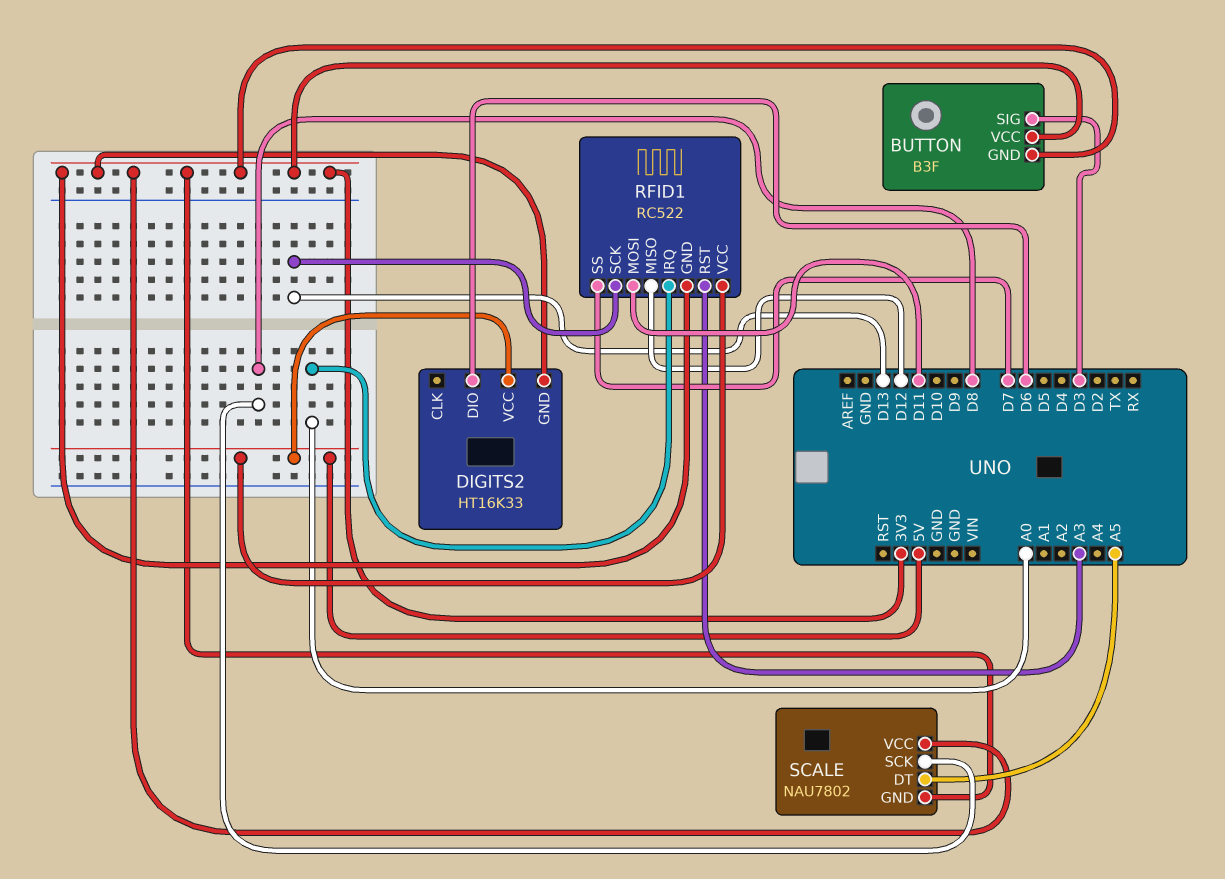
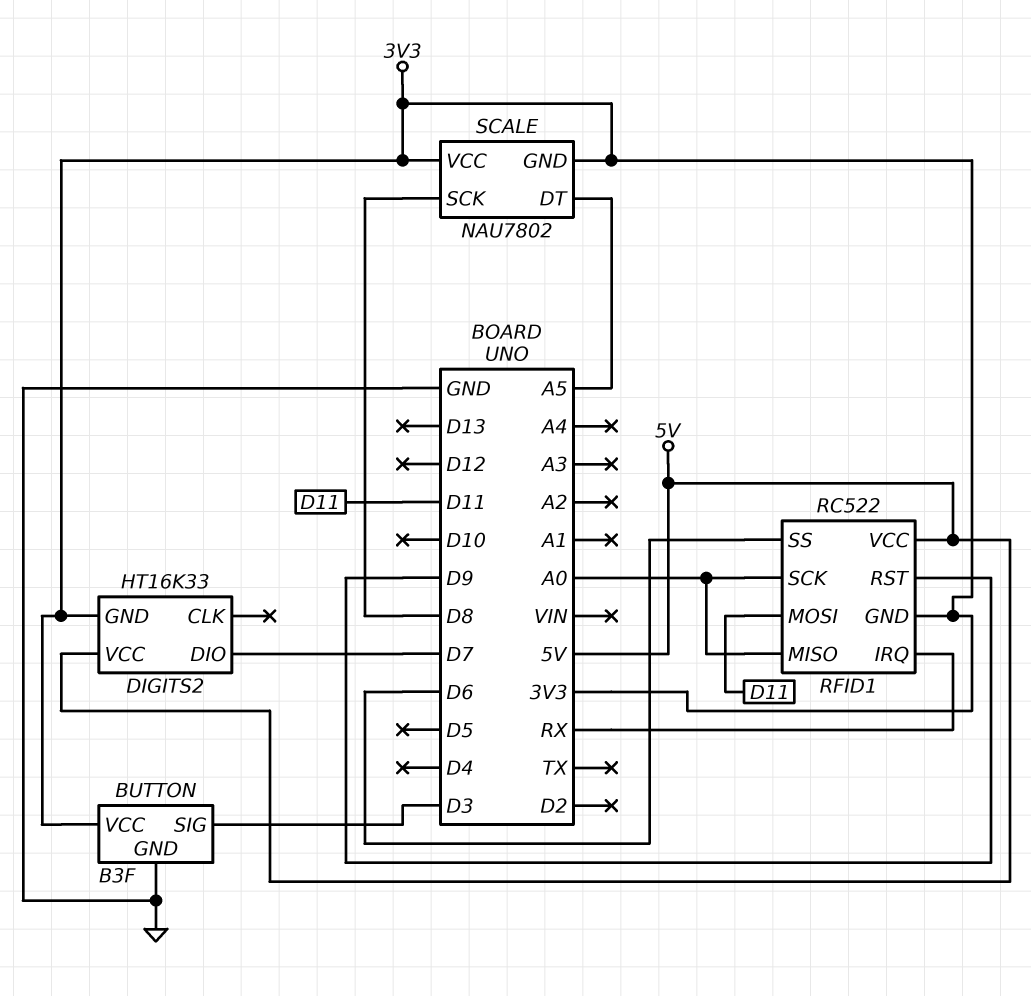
BUTTON pin GND: 3V3 -> GND
DIGITS2 pin DIO: D6 -> D7
RFID1 pin IRQ: A0 -> RX
RFID1 pin MISO: D12 -> A0
RFID1 pin RST: A3 -> D9
RFID1 pin SCK: D13 -> A0
RFID1 pin SS: D7 -> D6

